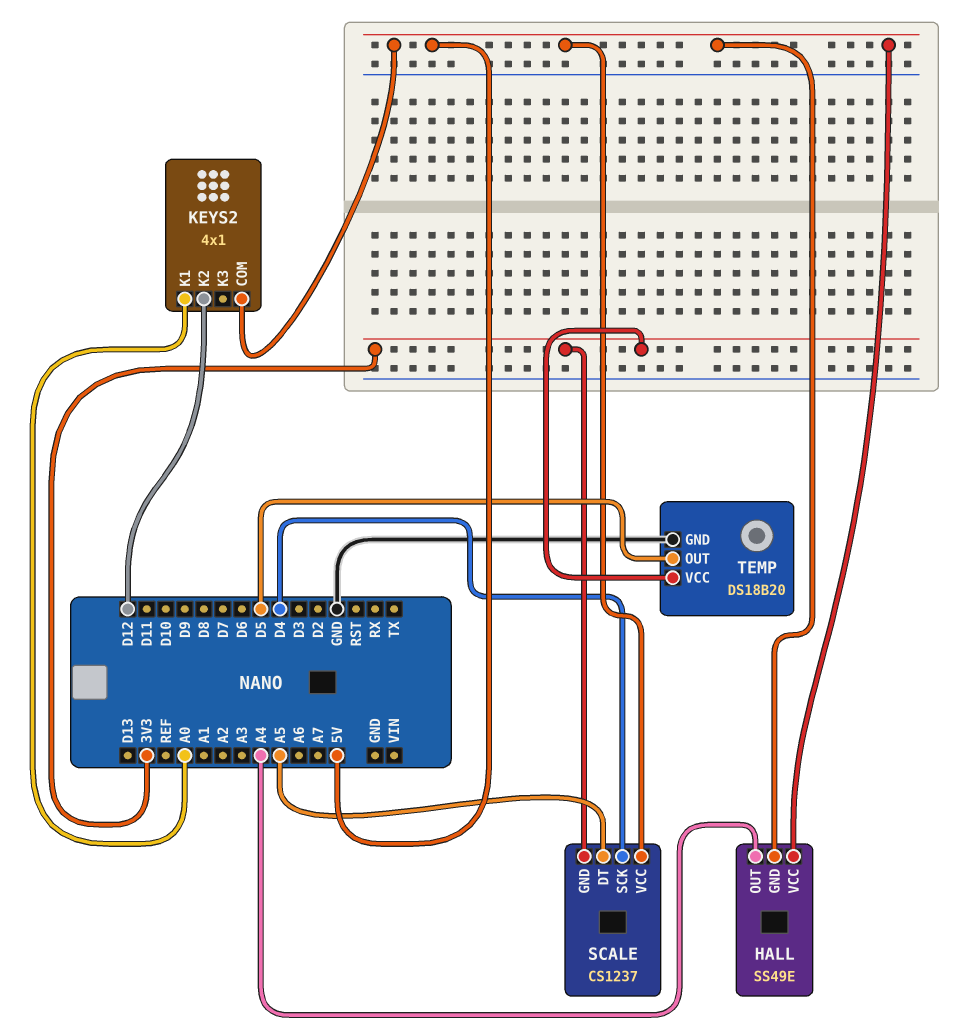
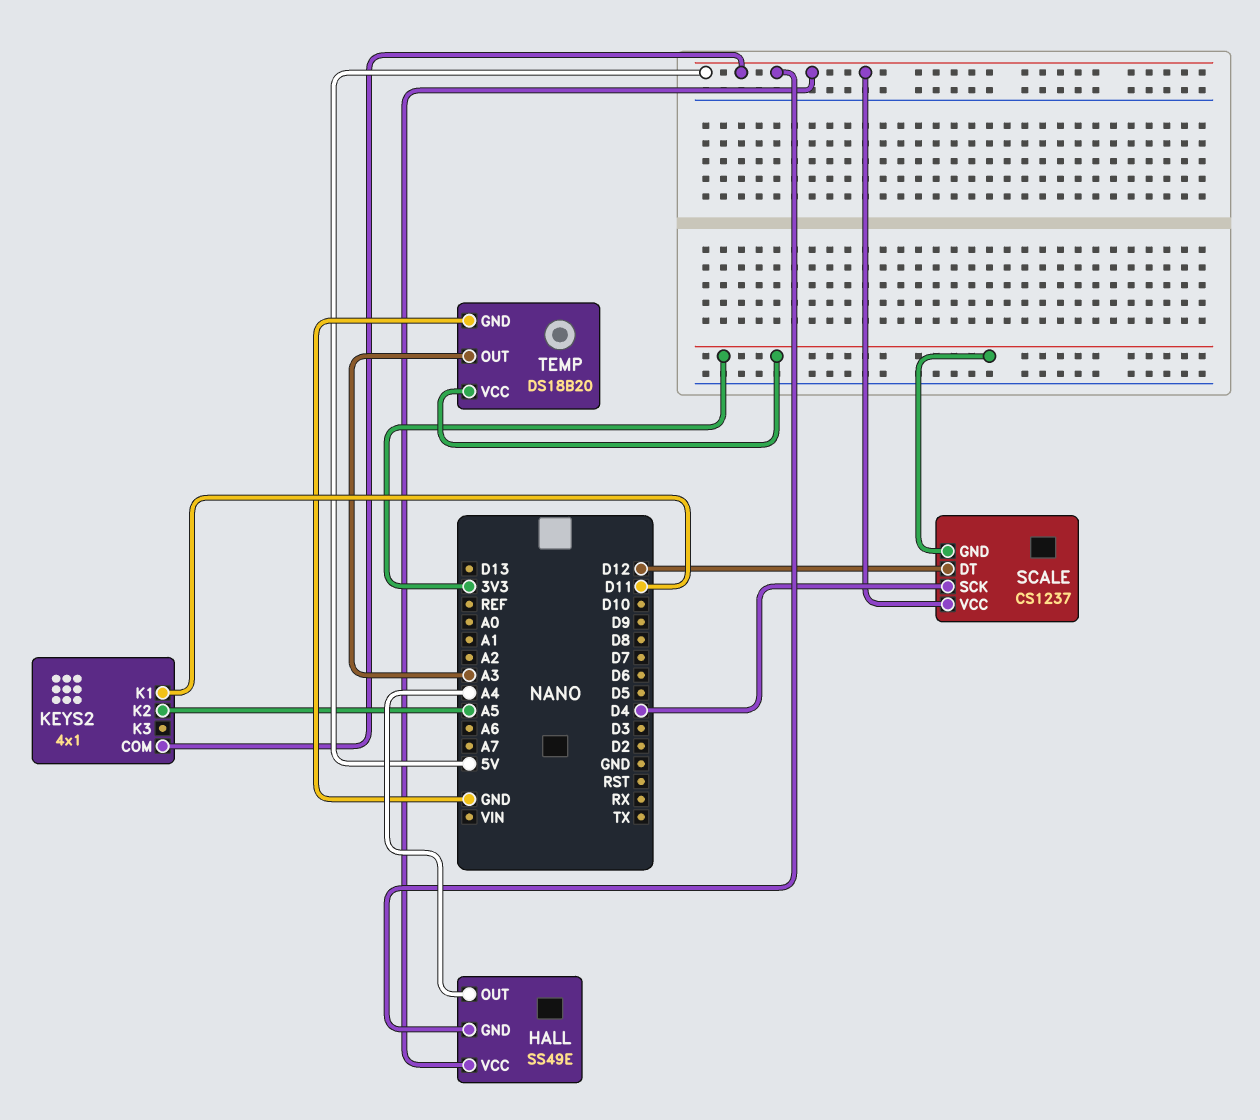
KEYS2 pin K1: A0 -> D11
KEYS2 pin K2: D12 -> A5
SCALE pin DT: A5 -> D12
TEMP pin OUT: D5 -> A3

